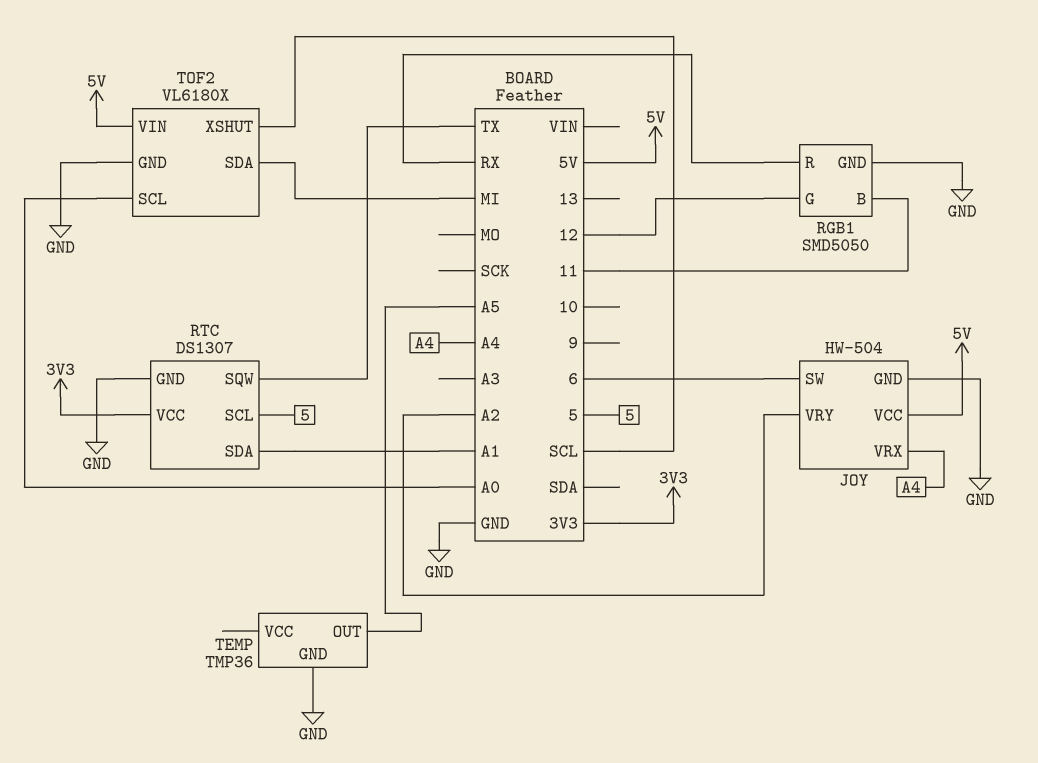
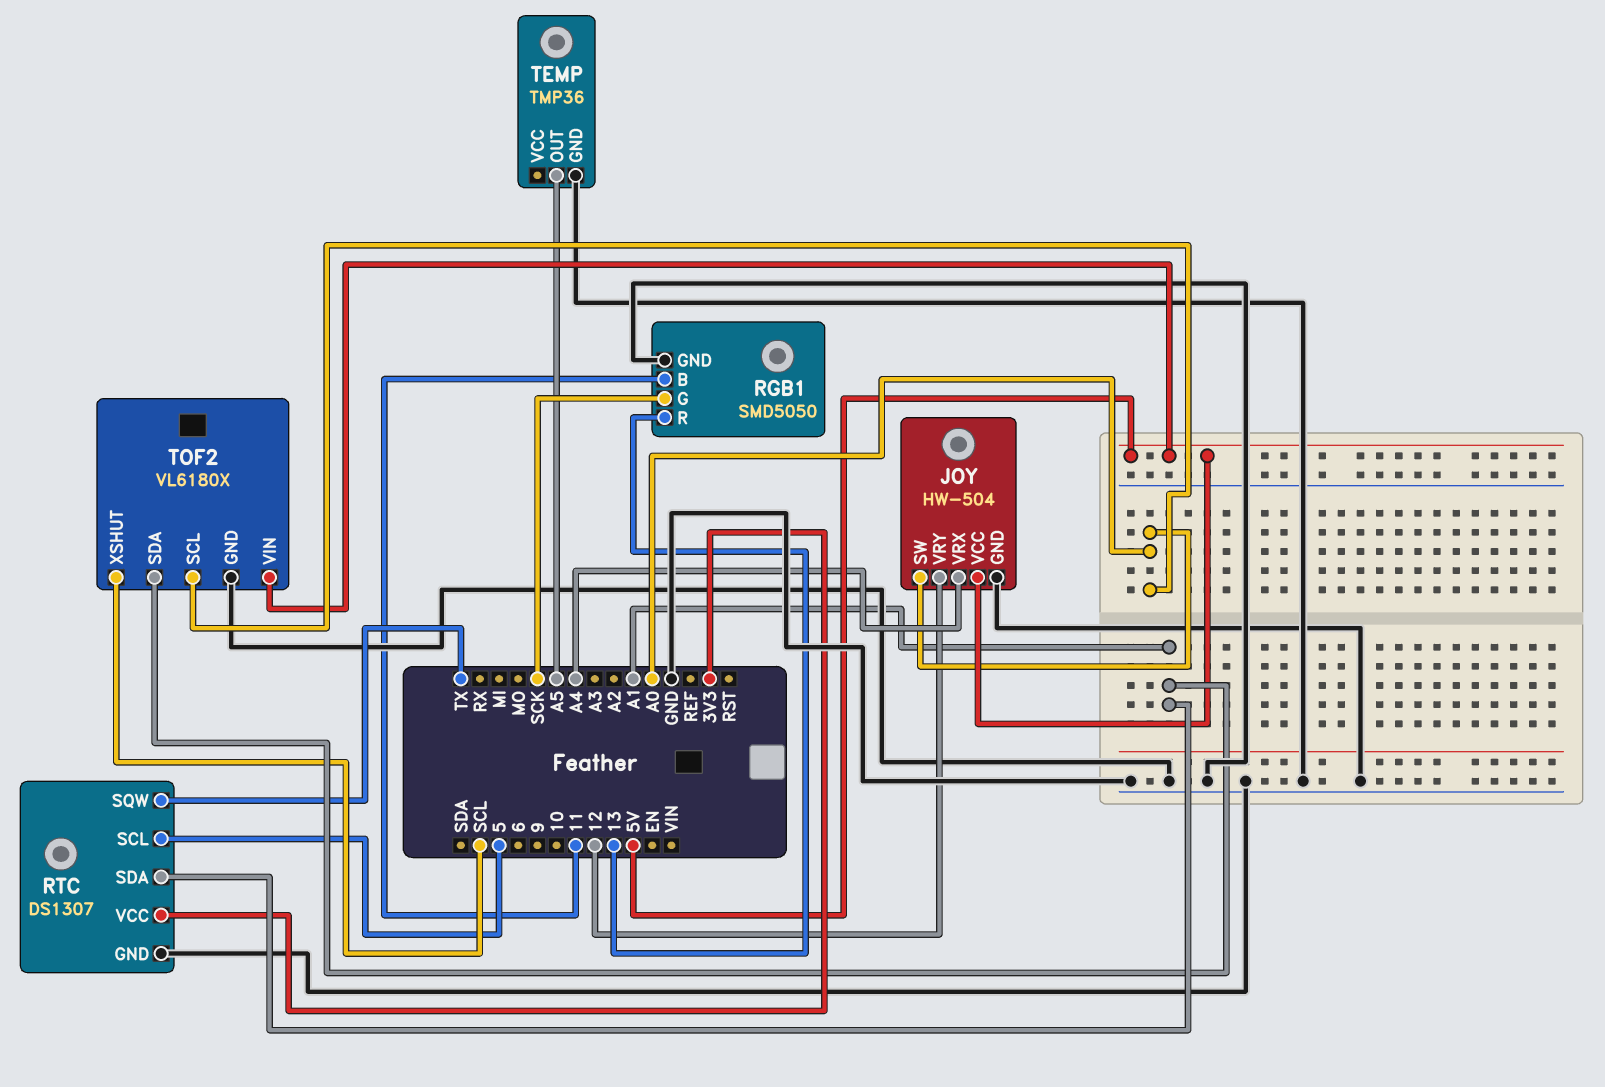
JOY pin SW: 6 -> A0
JOY pin VRY: A2 -> 12
RGB1 pin G: 12 -> SCK
RGB1 pin R: RX -> 13
TOF2 pin SDA: MI -> A1

